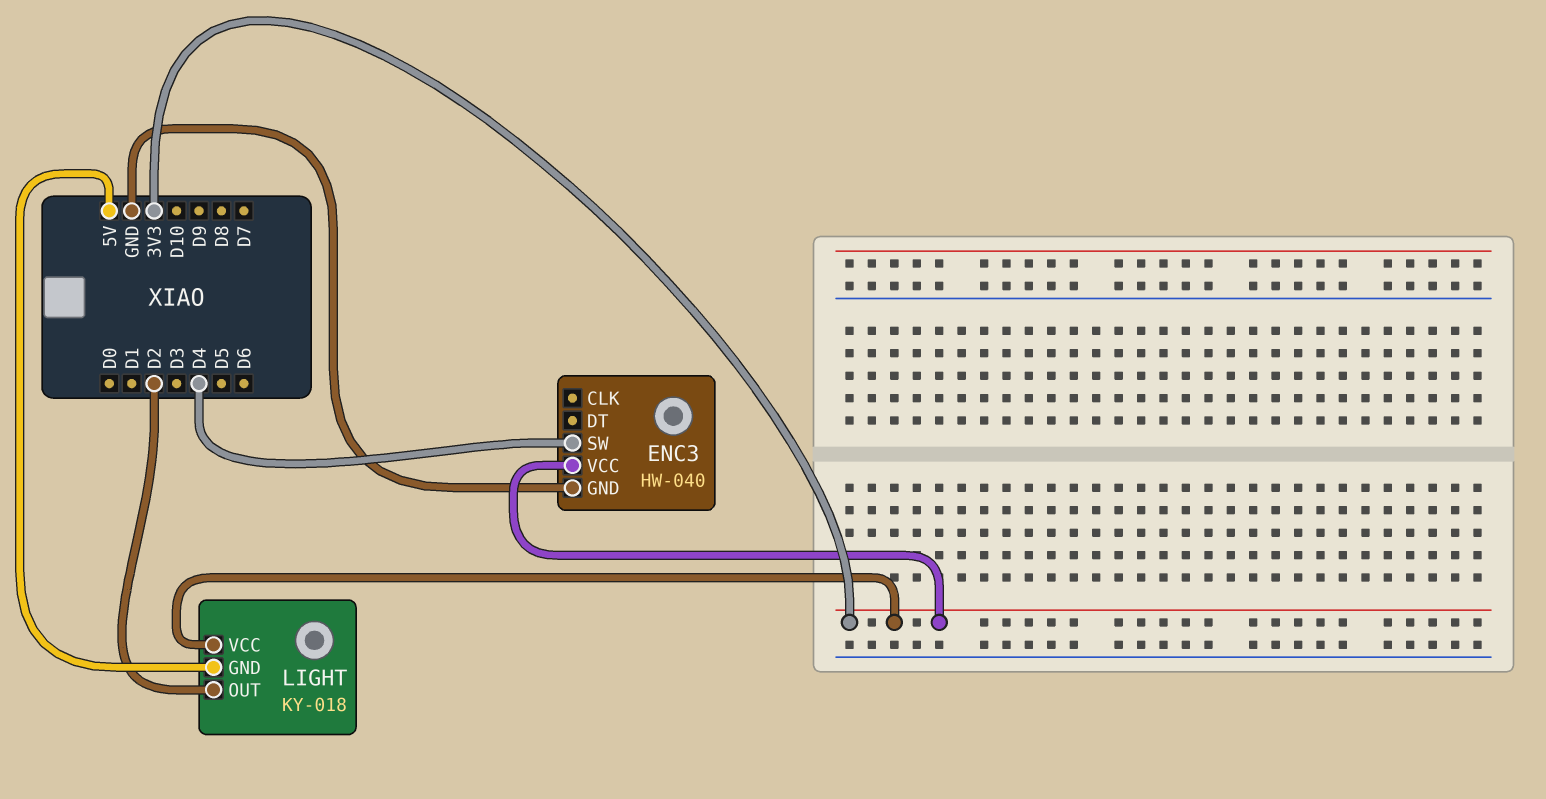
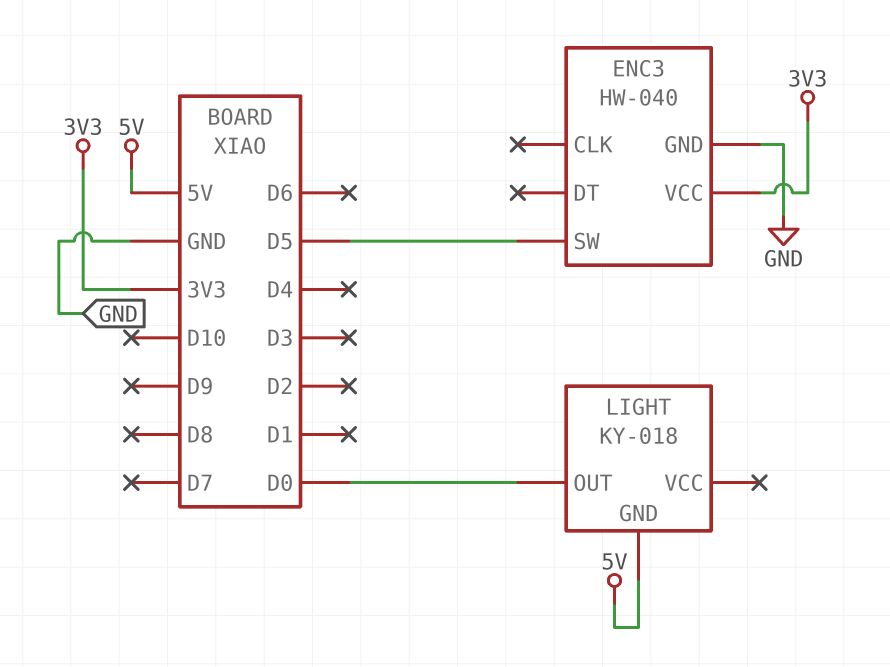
ENC3 pin SW: D4 -> D5
LIGHT pin OUT: D2 -> D0
LIGHT pin VCC: 3V3 -> none

